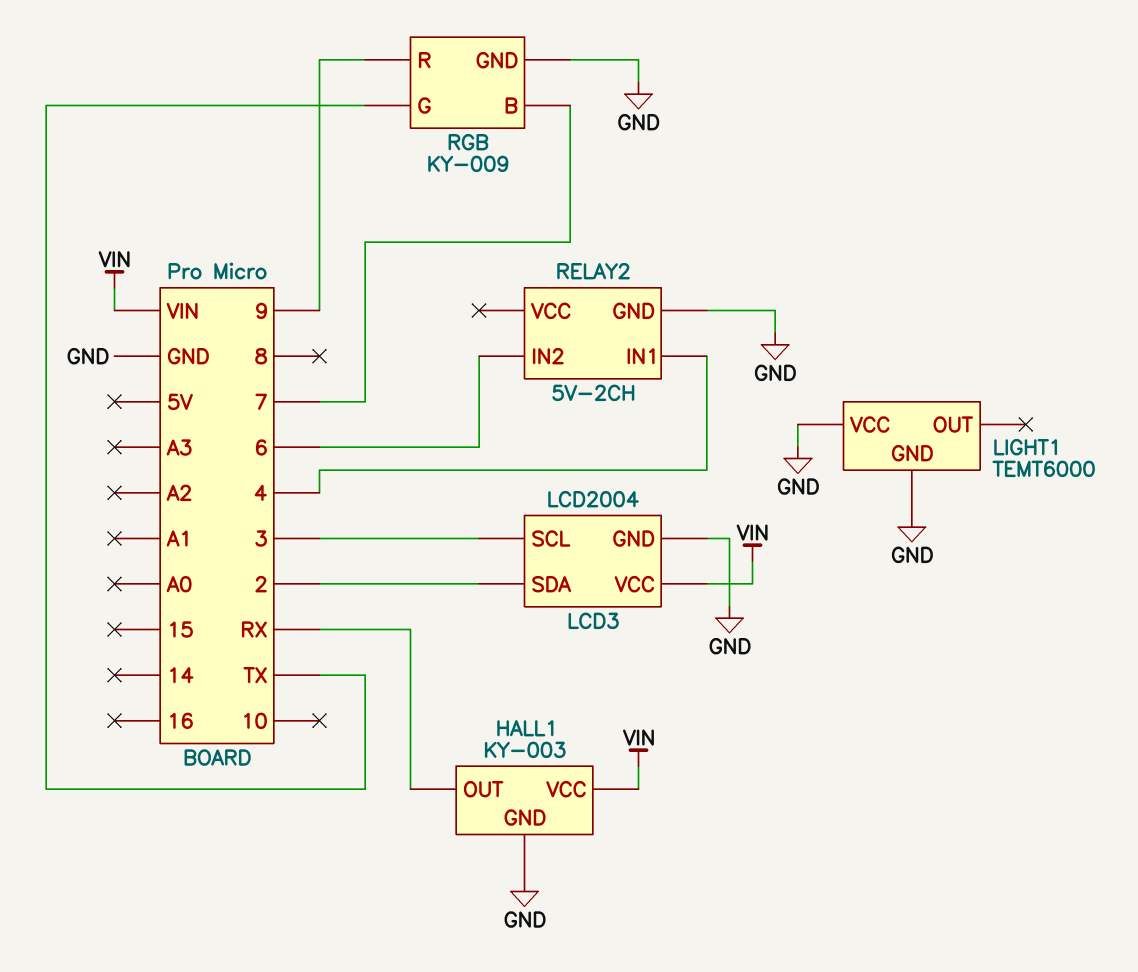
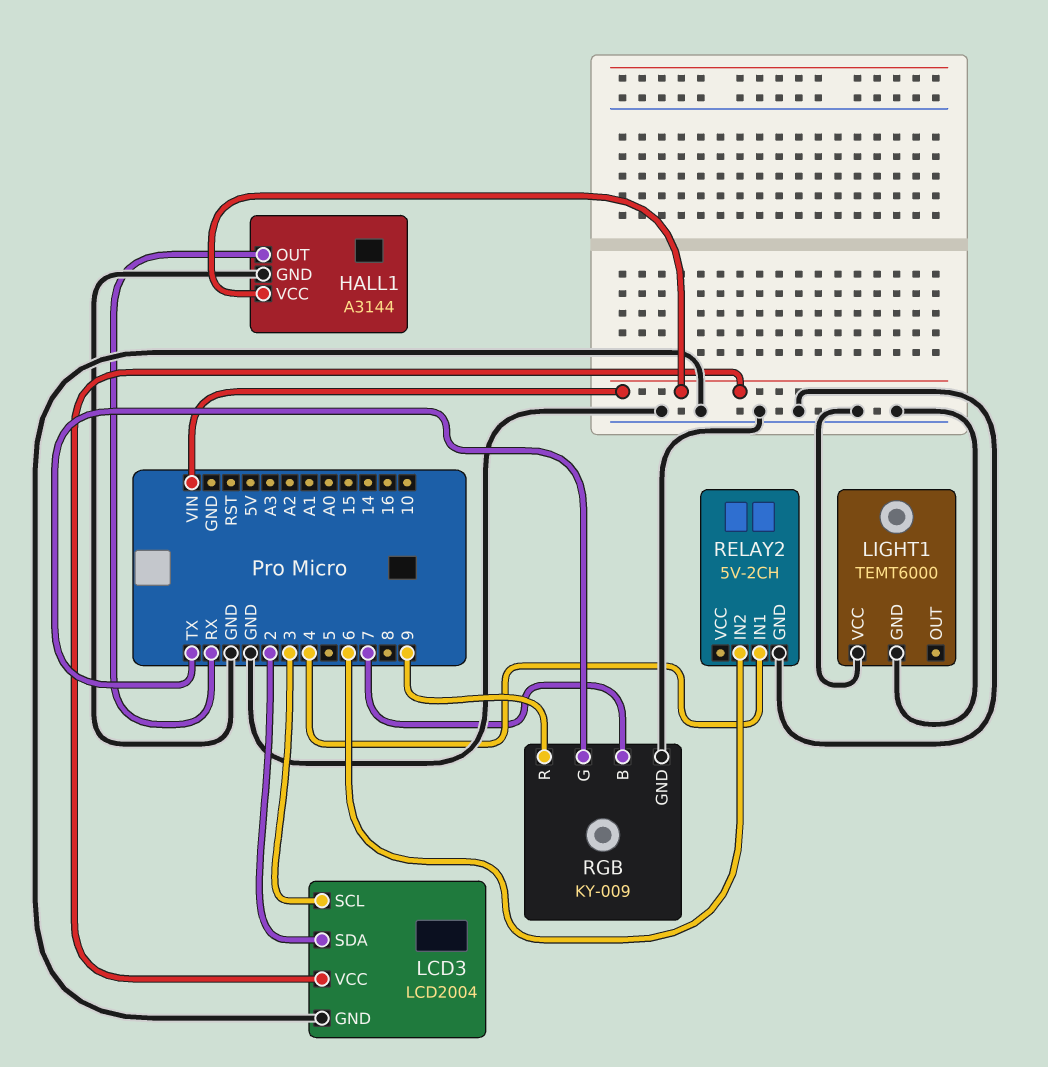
HALL1: KY-003 -> A3144

